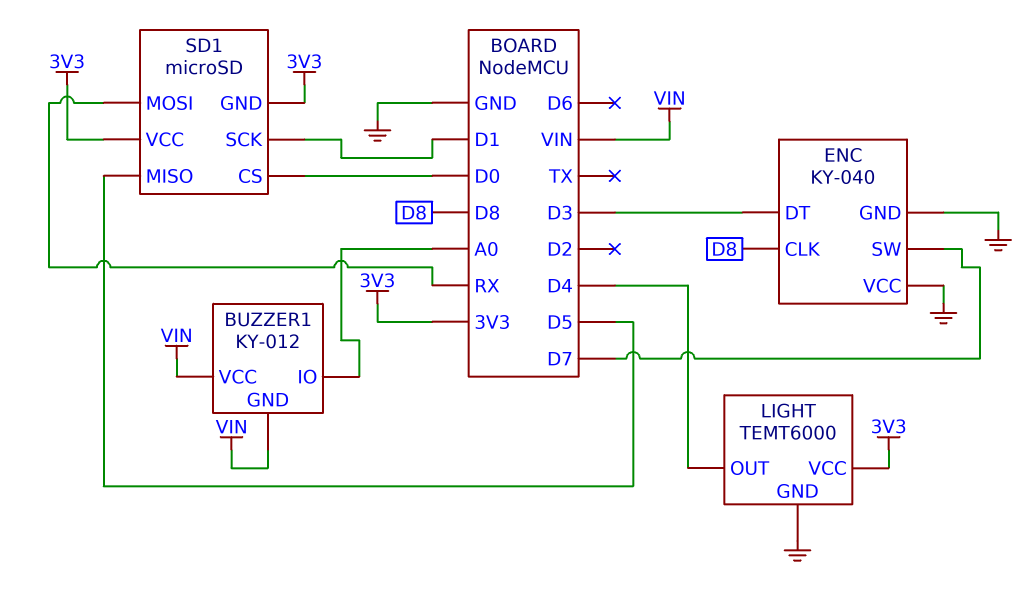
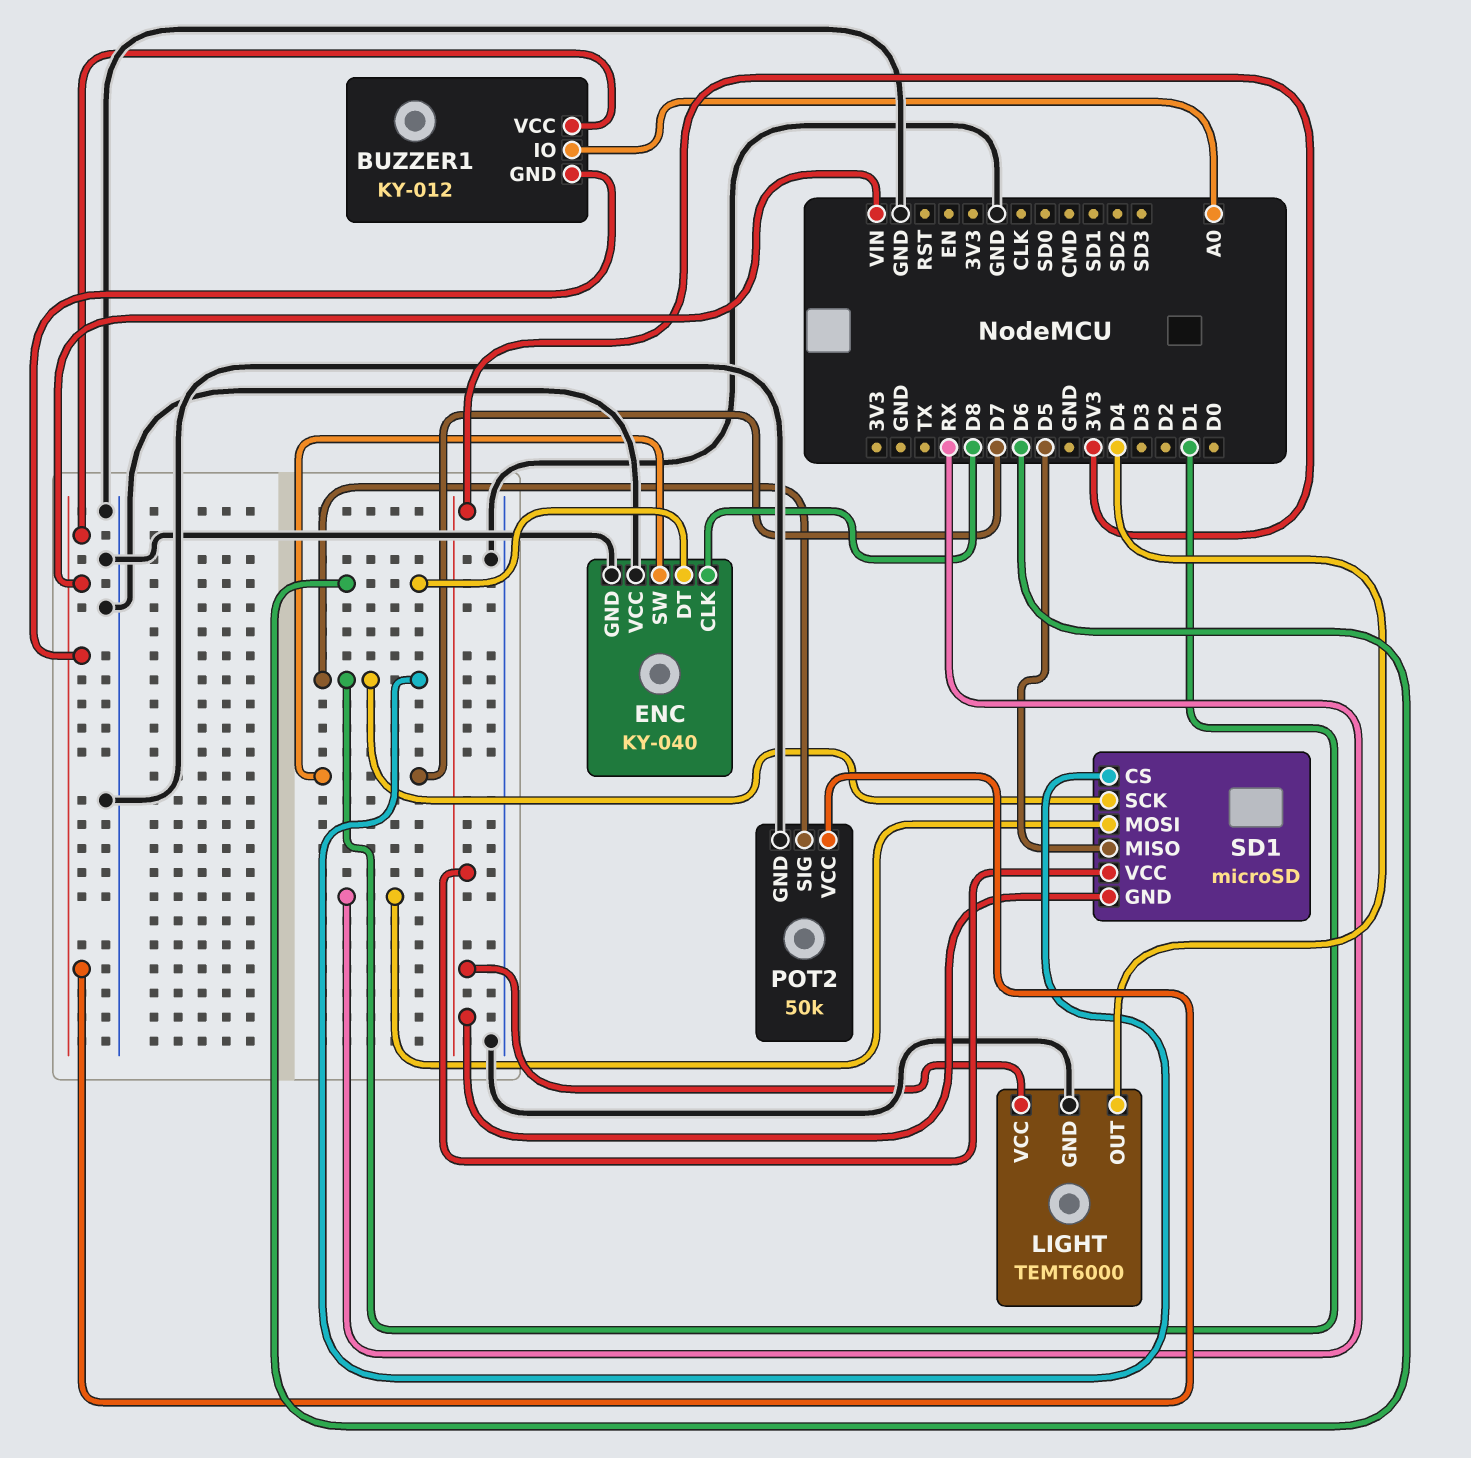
ENC pin DT: D3 -> D6
POT2: none -> 50k
POT2 pin GND: none -> GND
POT2 pin SIG: none -> D1
POT2 pin VCC: none -> VIN
SD1 pin CS: D0 -> D1

